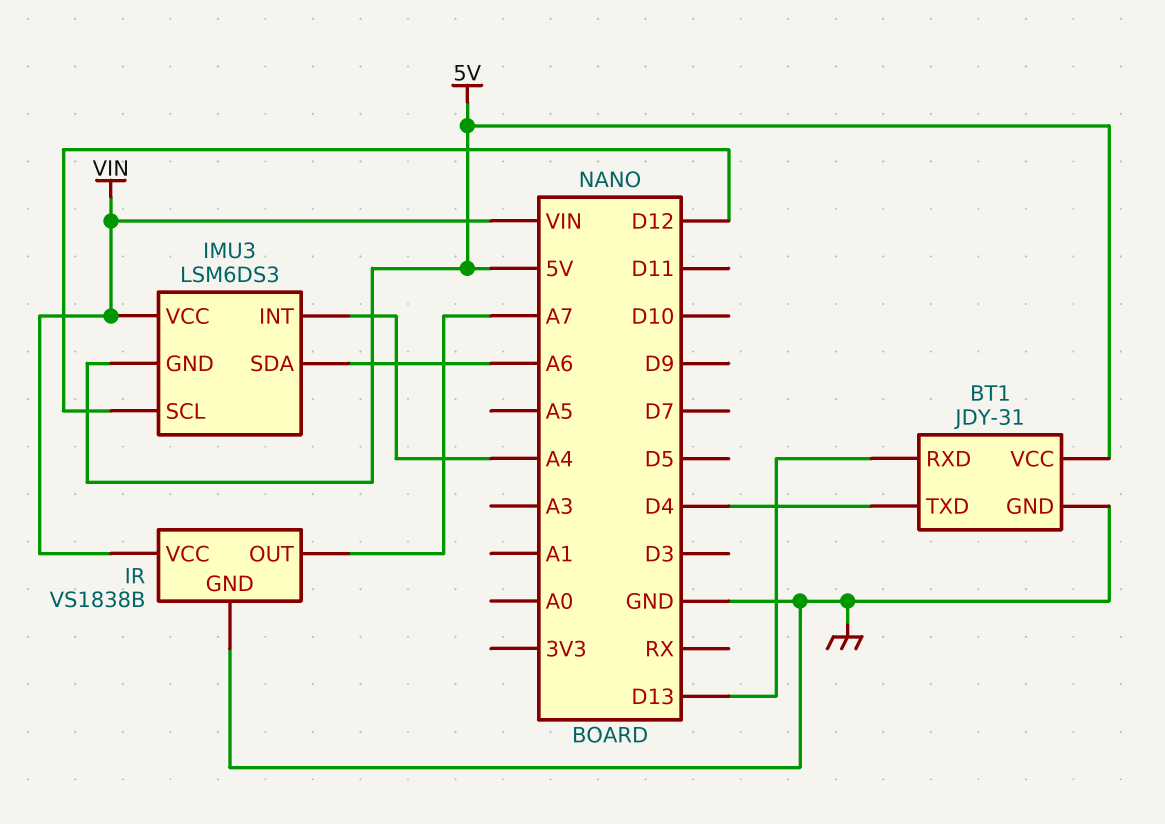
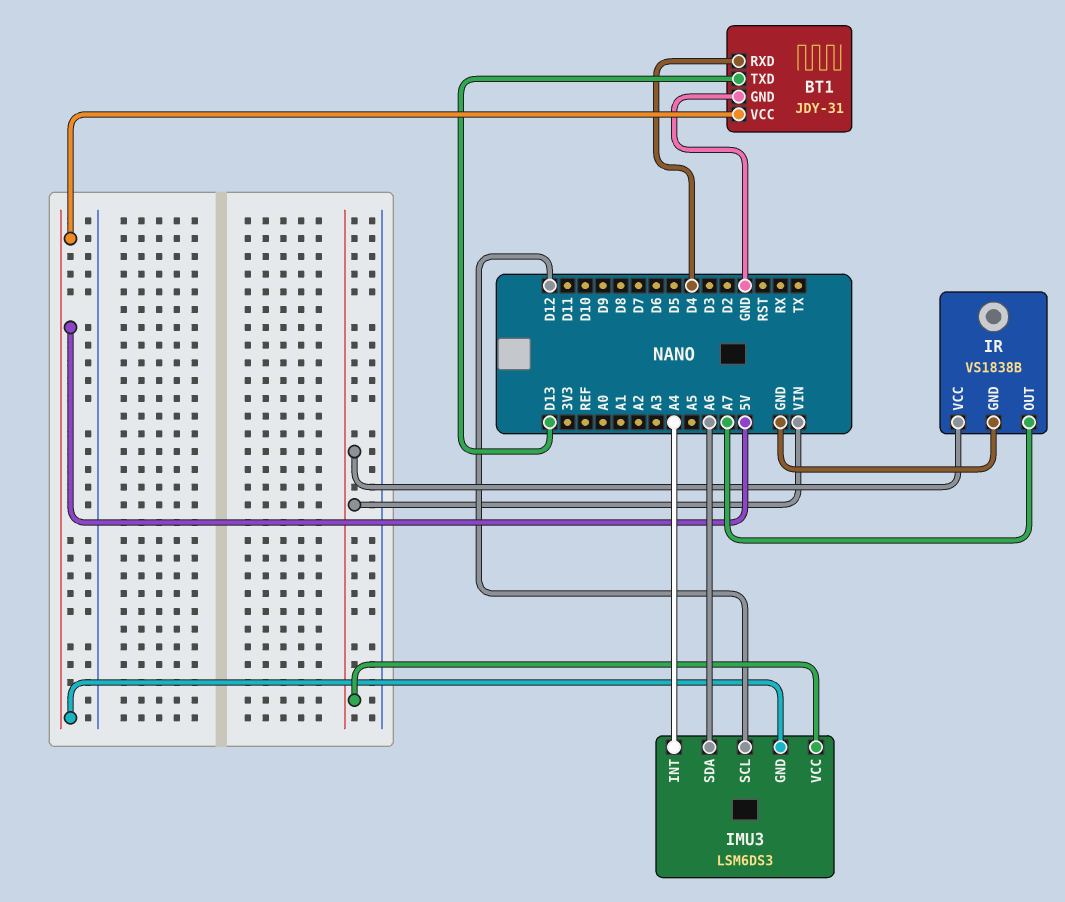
BT1 pin RXD: D13 -> D4
BT1 pin TXD: D4 -> D13

